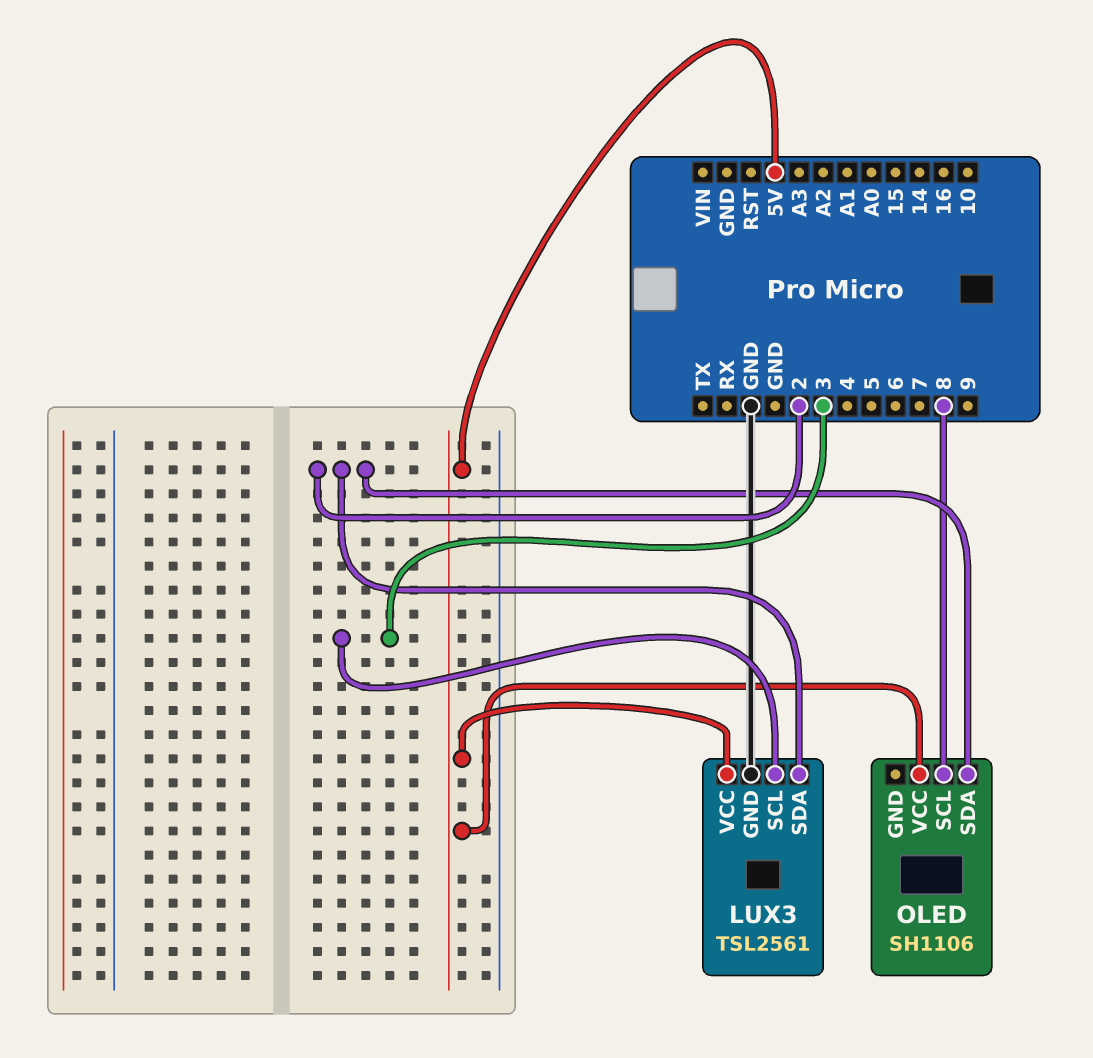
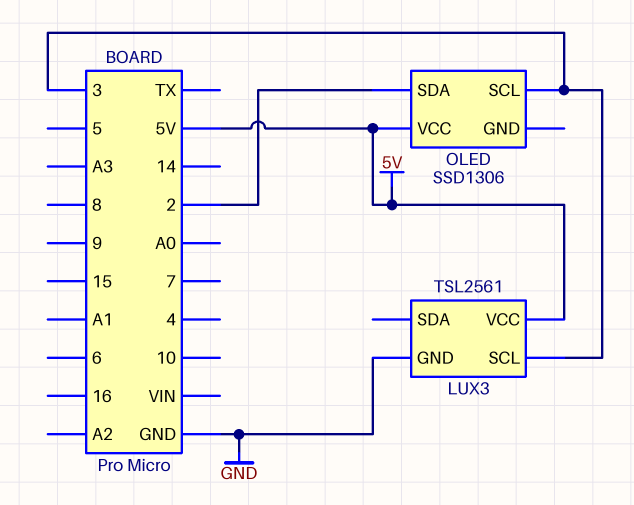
LUX3 pin SDA: 2 -> none
OLED: SH1106 -> SSD1306
OLED pin SCL: 8 -> 3

